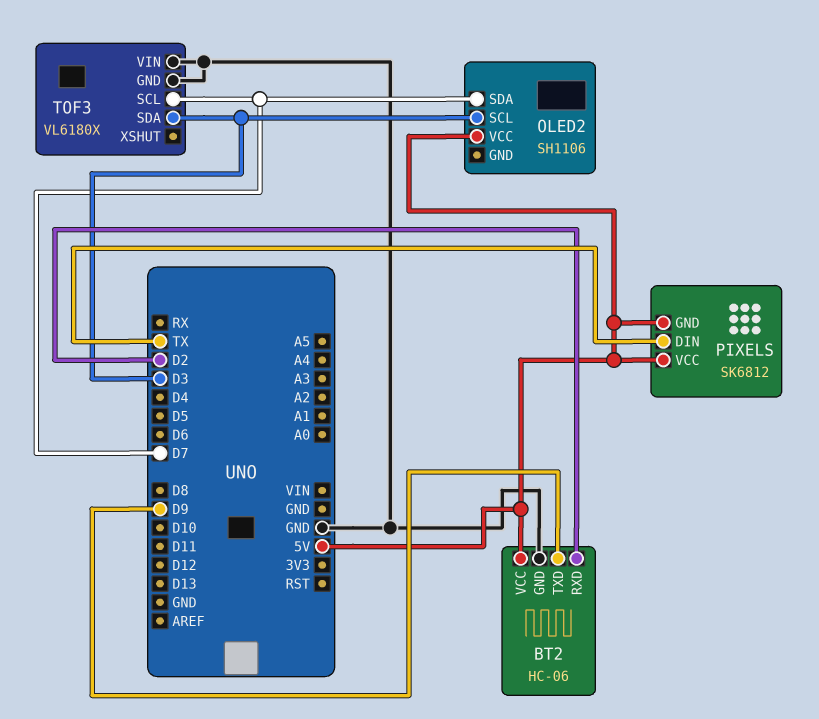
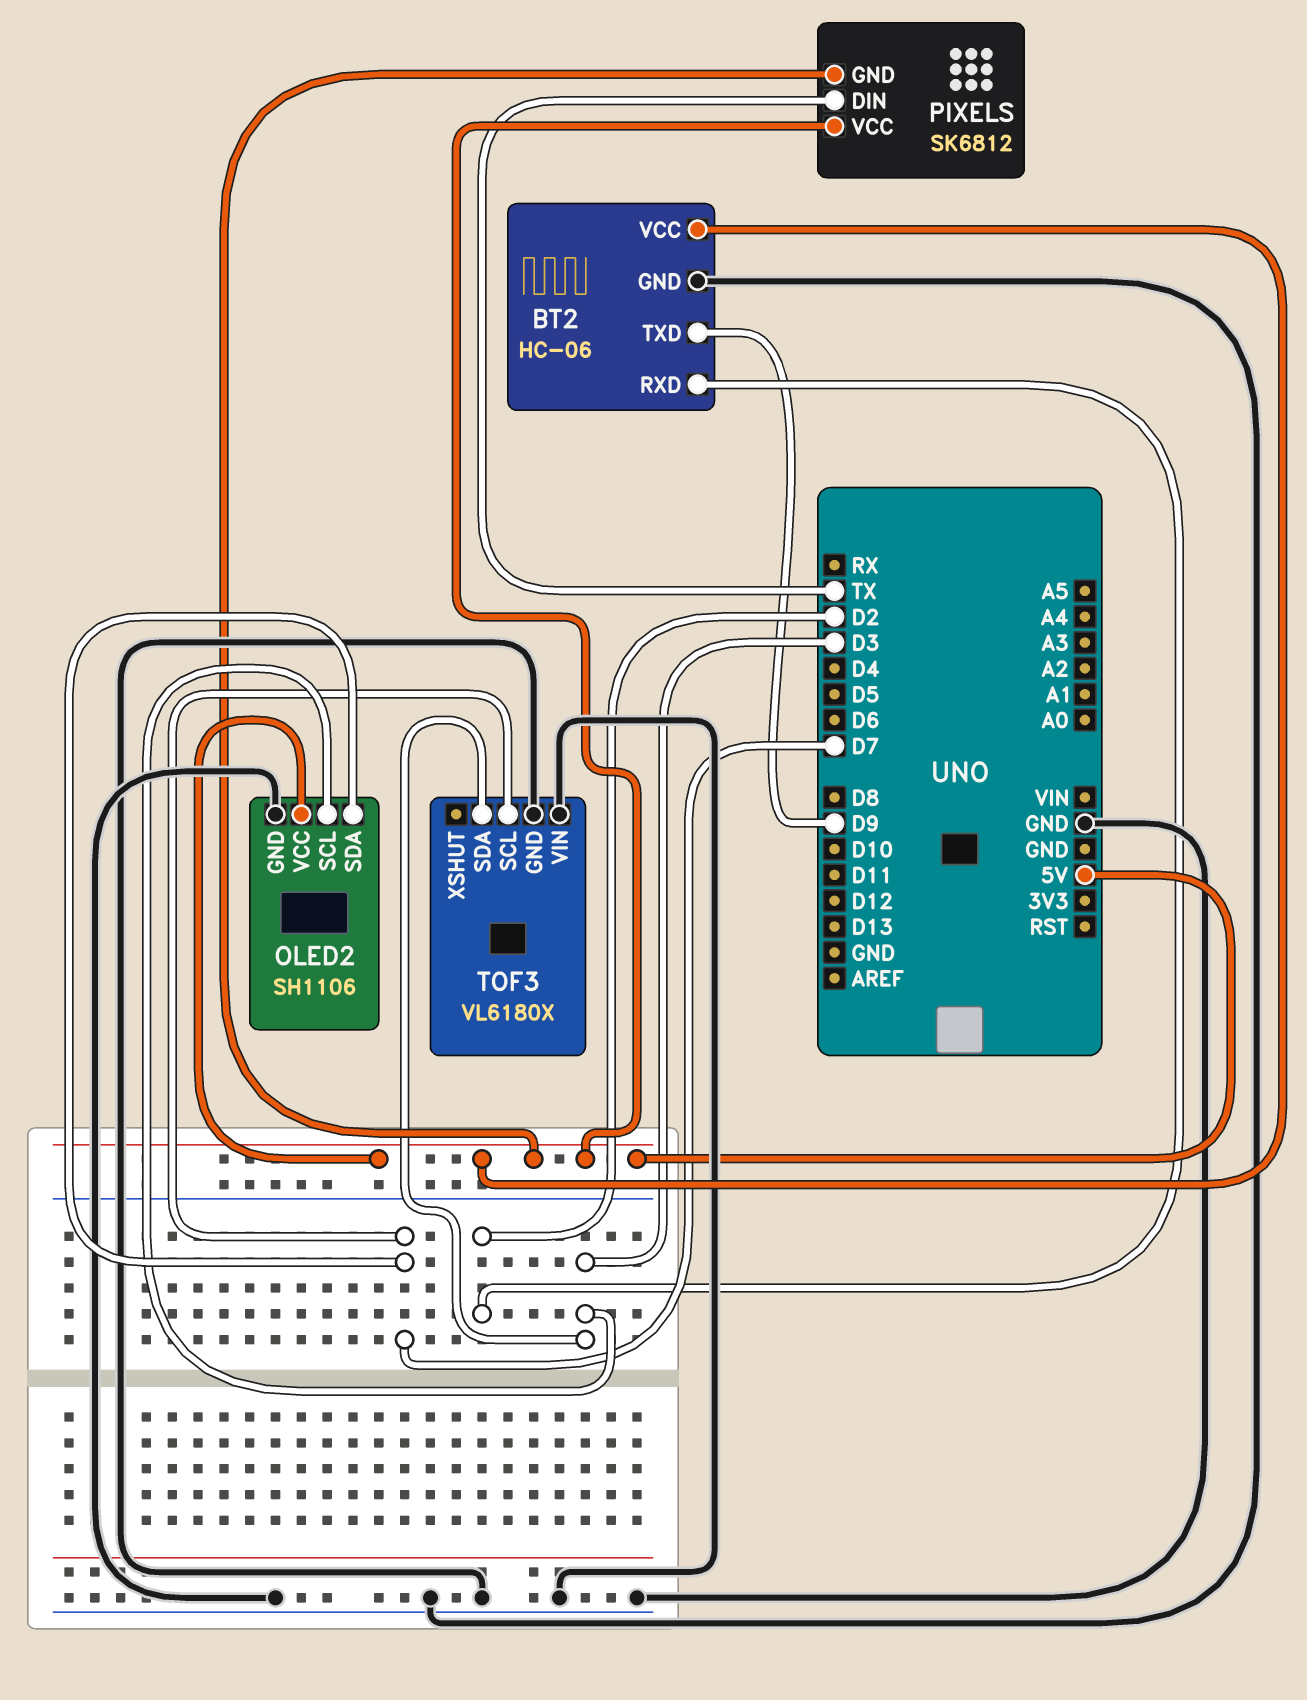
OLED2 pin GND: none -> GND

